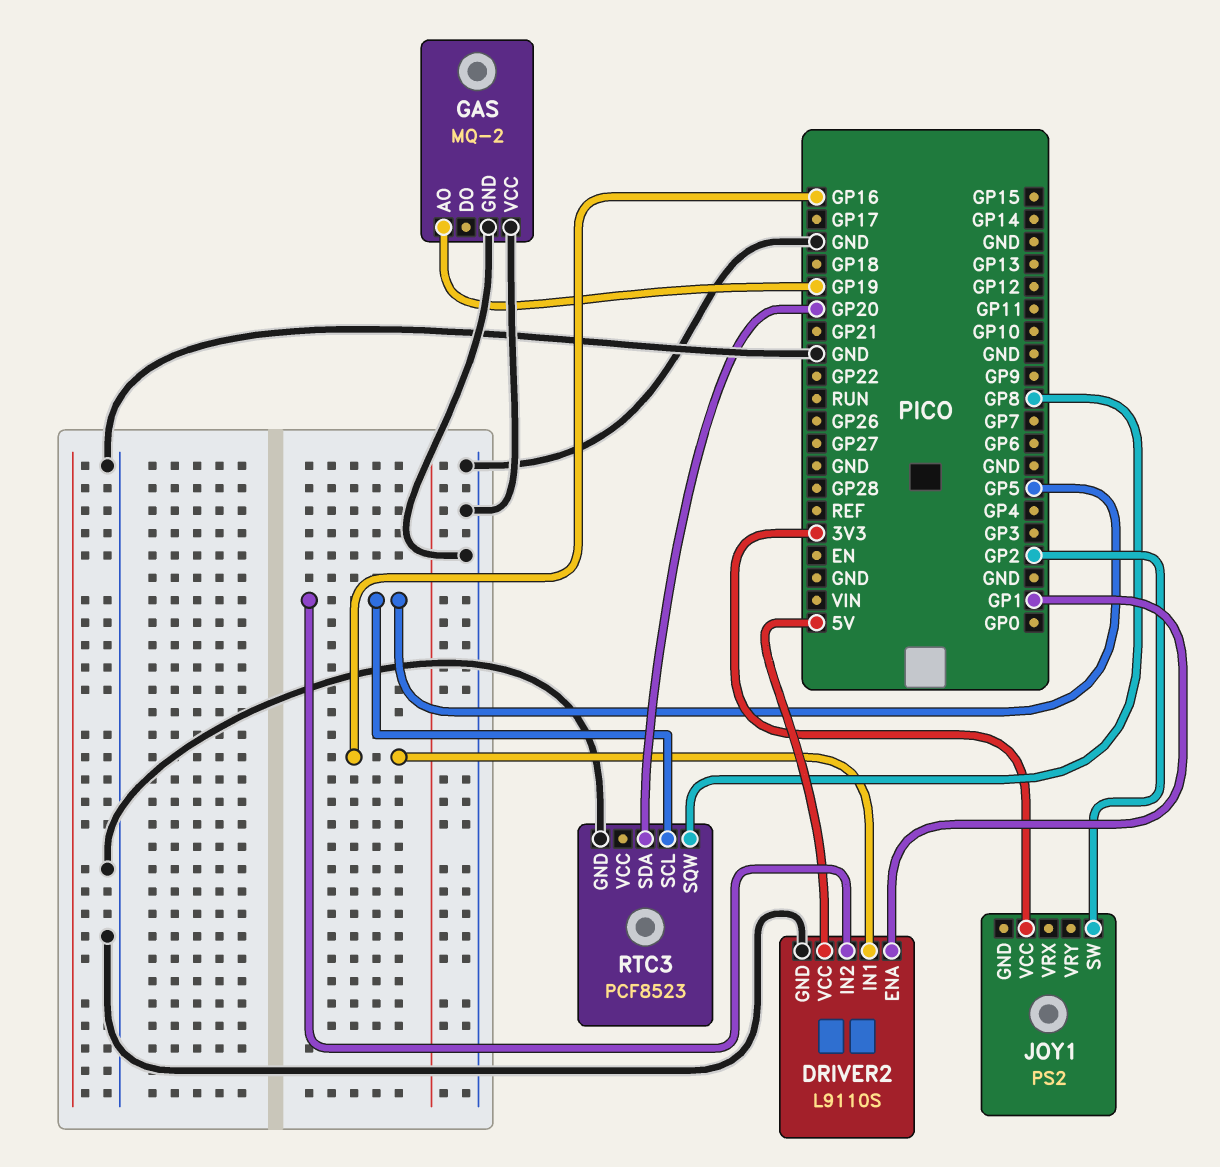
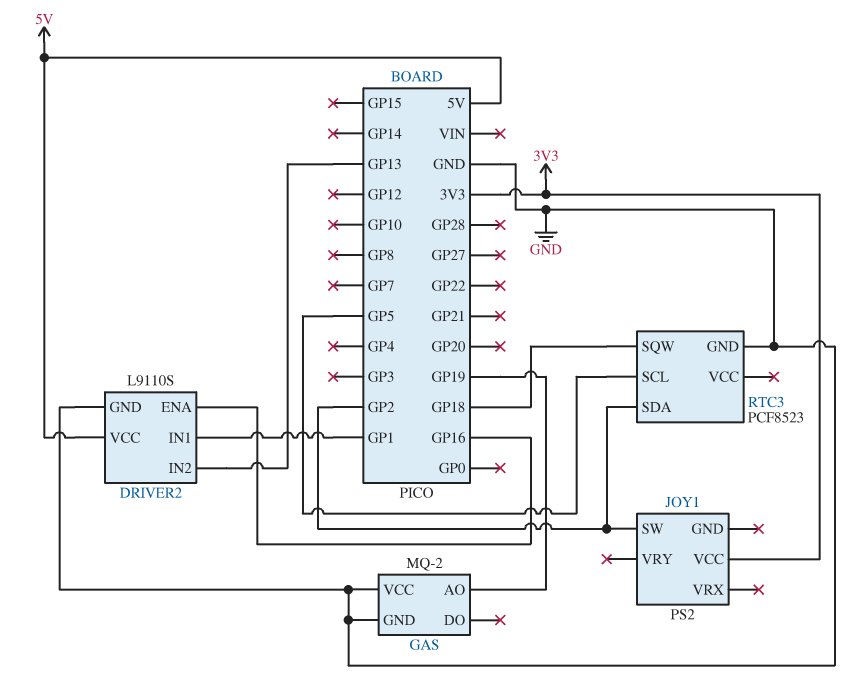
DRIVER2 pin ENA: GP1 -> GP16
DRIVER2 pin IN1: GP16 -> GP1
DRIVER2 pin IN2: GP5 -> GP13
RTC3 pin SDA: GP20 -> GP2
RTC3 pin SQW: GP8 -> GP18

